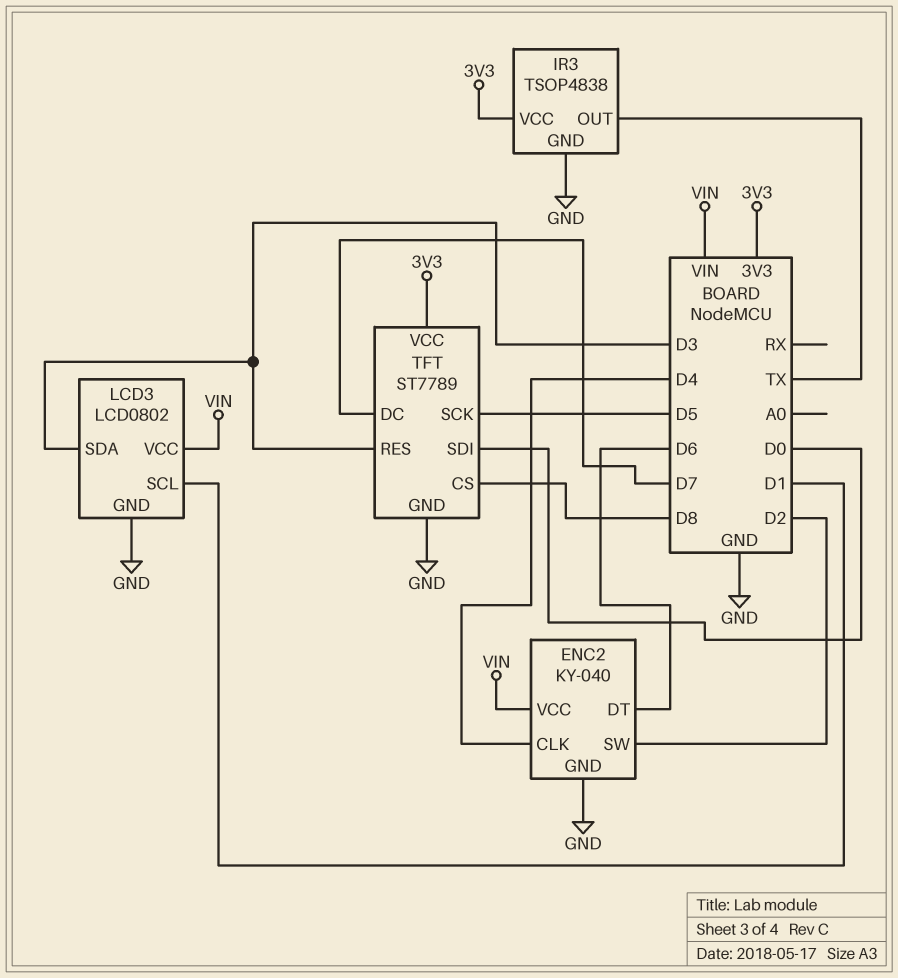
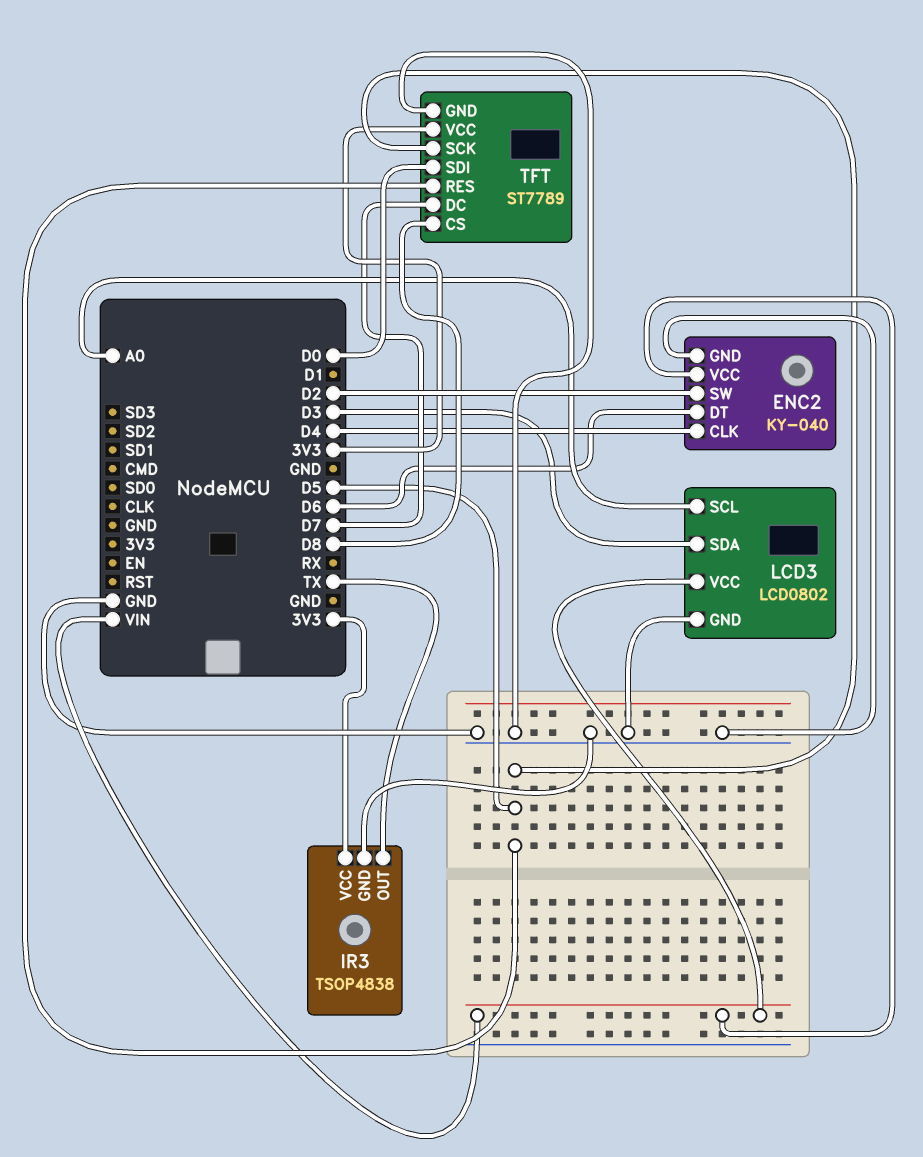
LCD3 pin SCL: D1 -> A0
TFT pin RES: D3 -> D5

